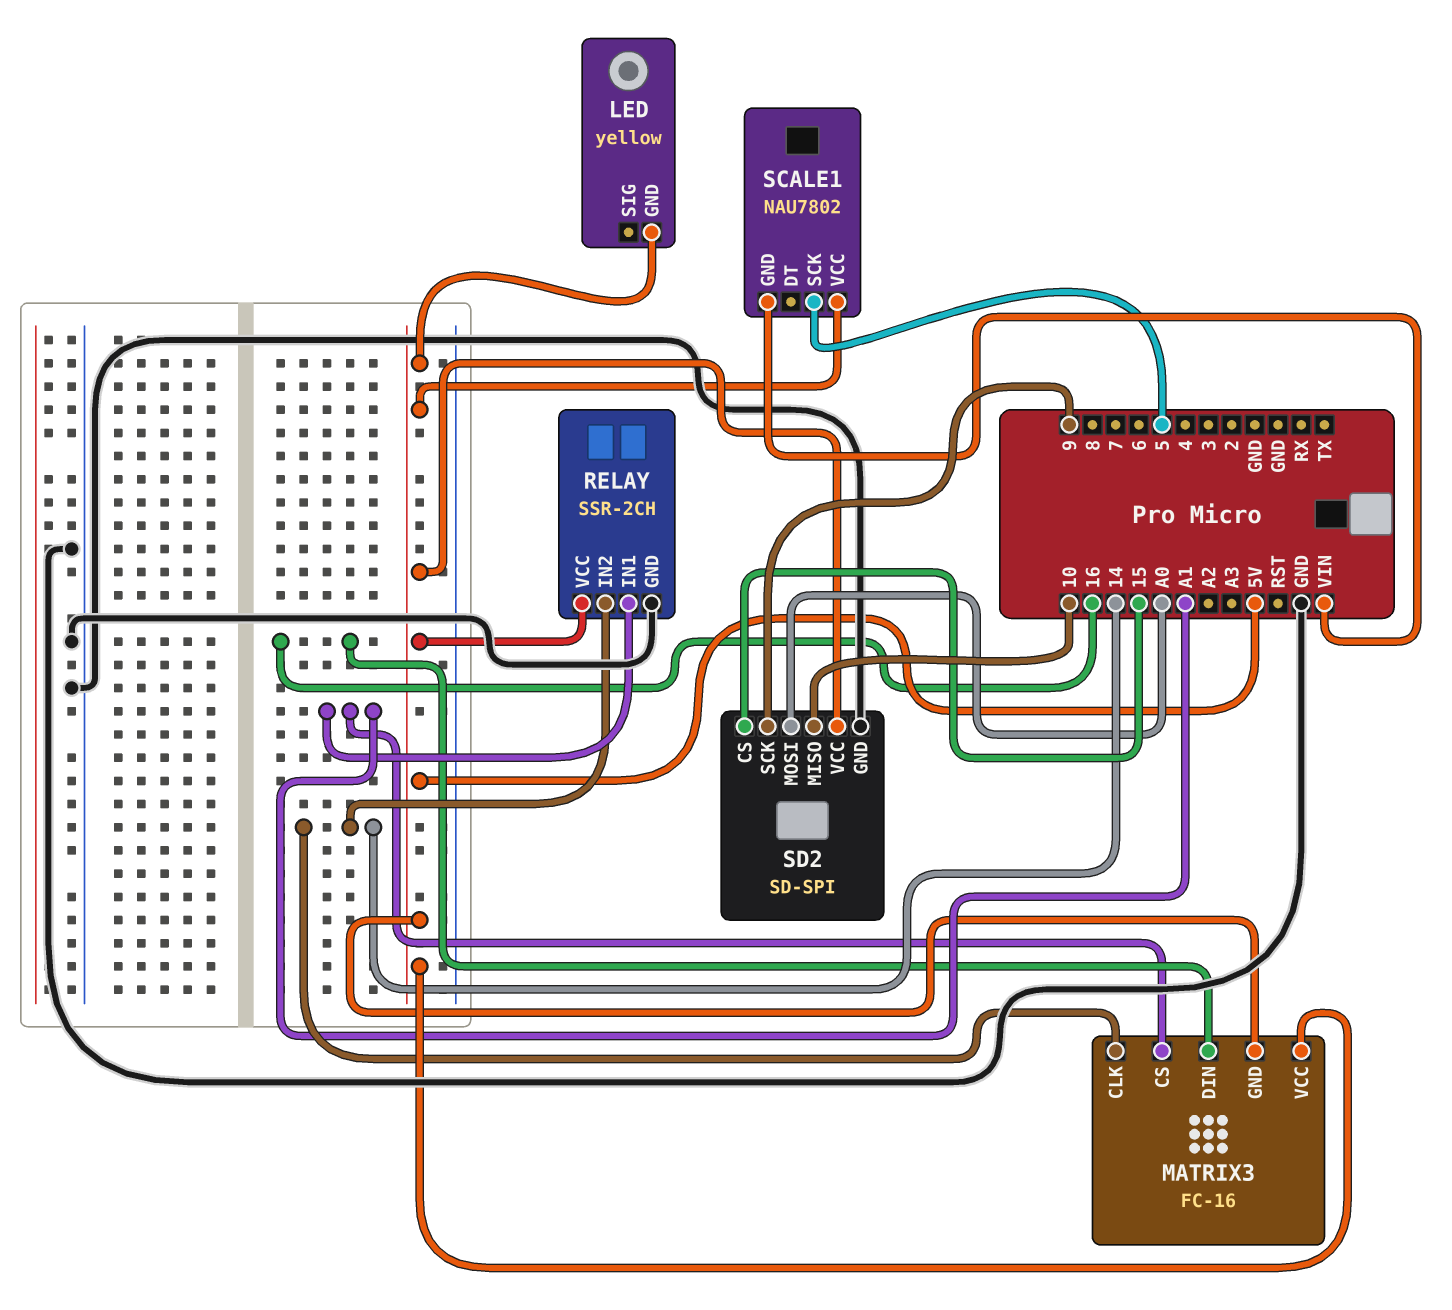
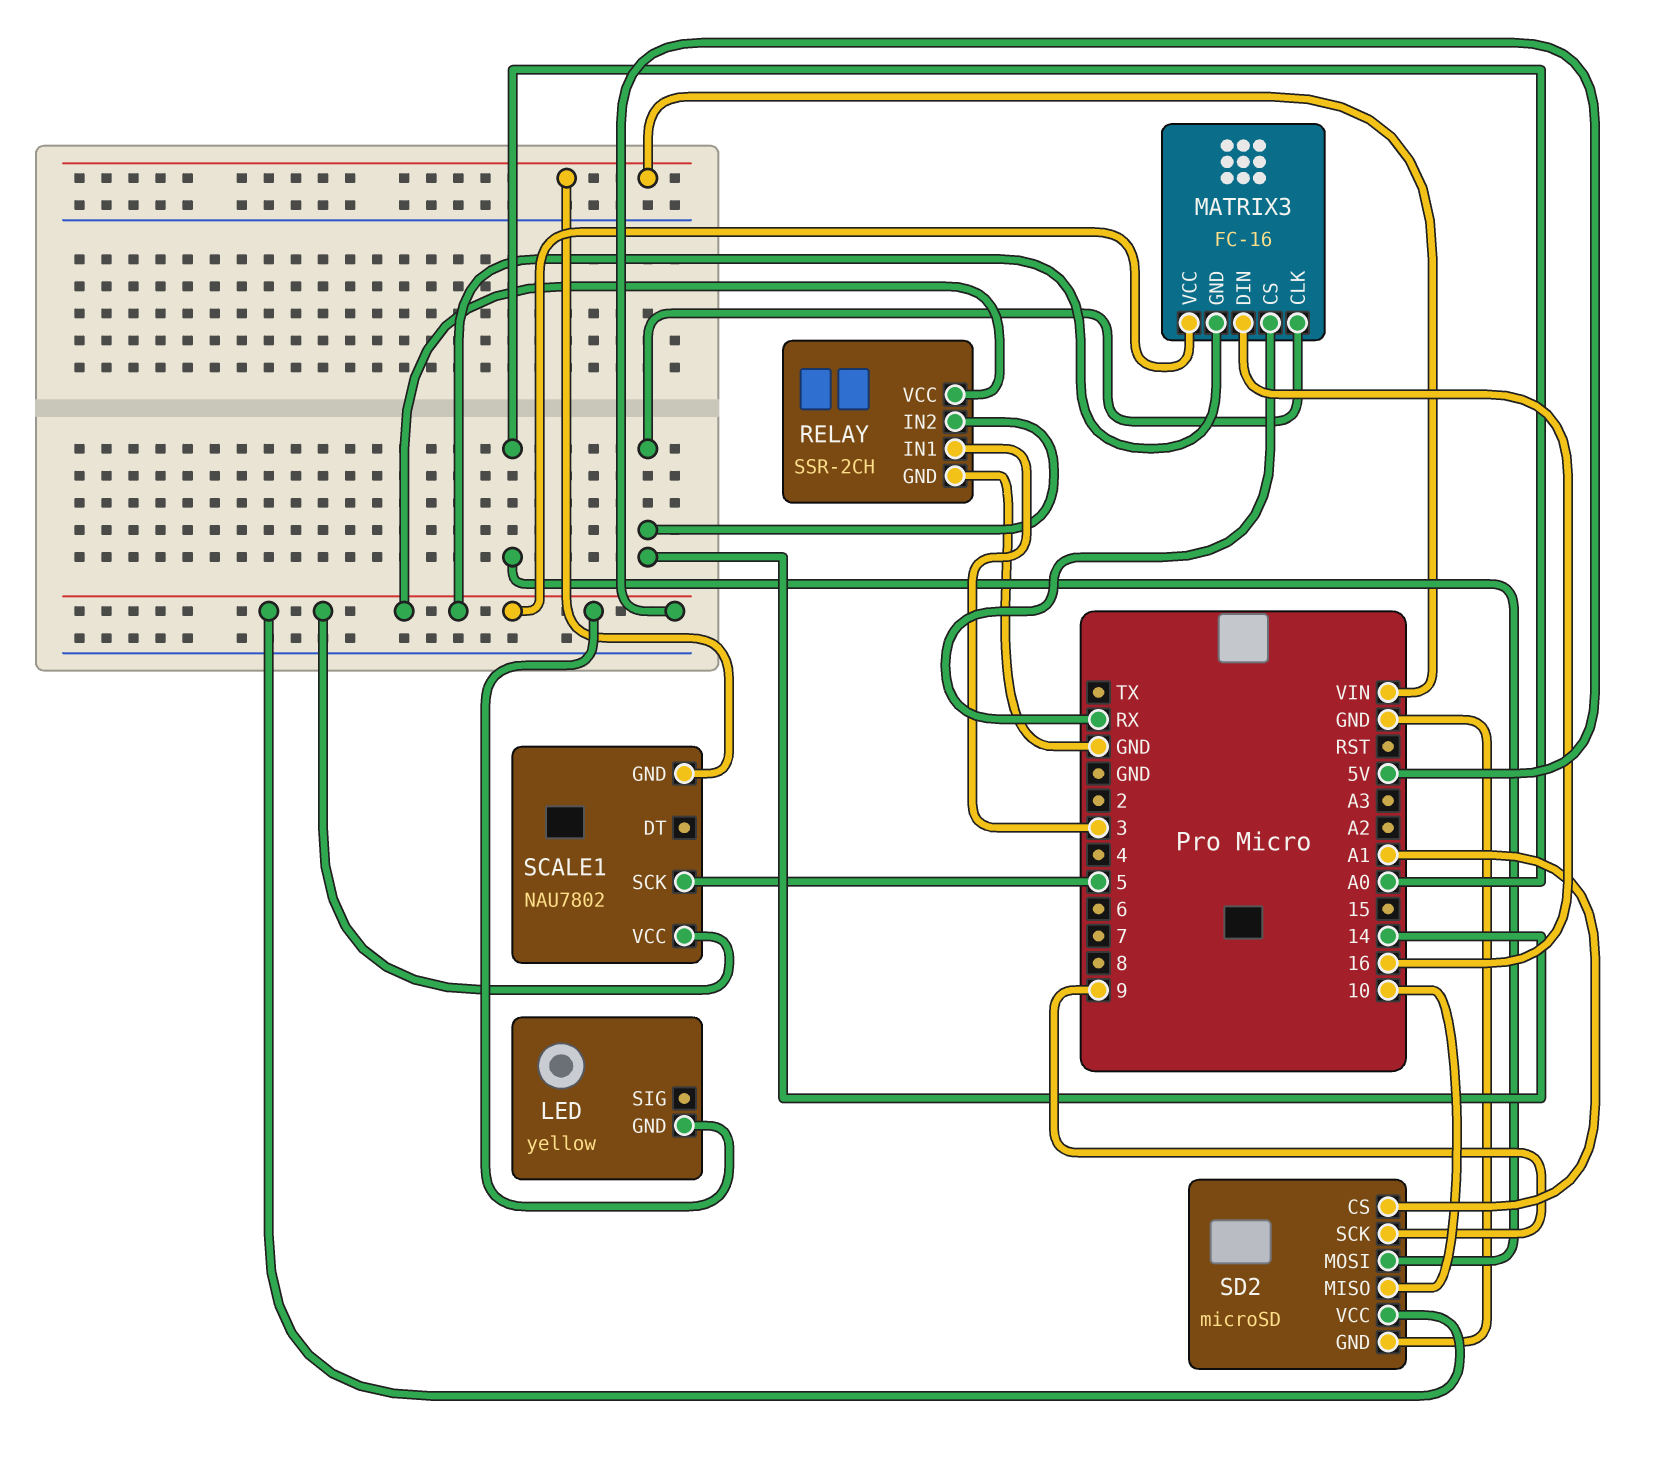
MATRIX3 pin CS: A1 -> RX
RELAY pin IN1: A1 -> 3
SD2: SD-SPI -> microSD
SD2 pin CS: 15 -> A1

